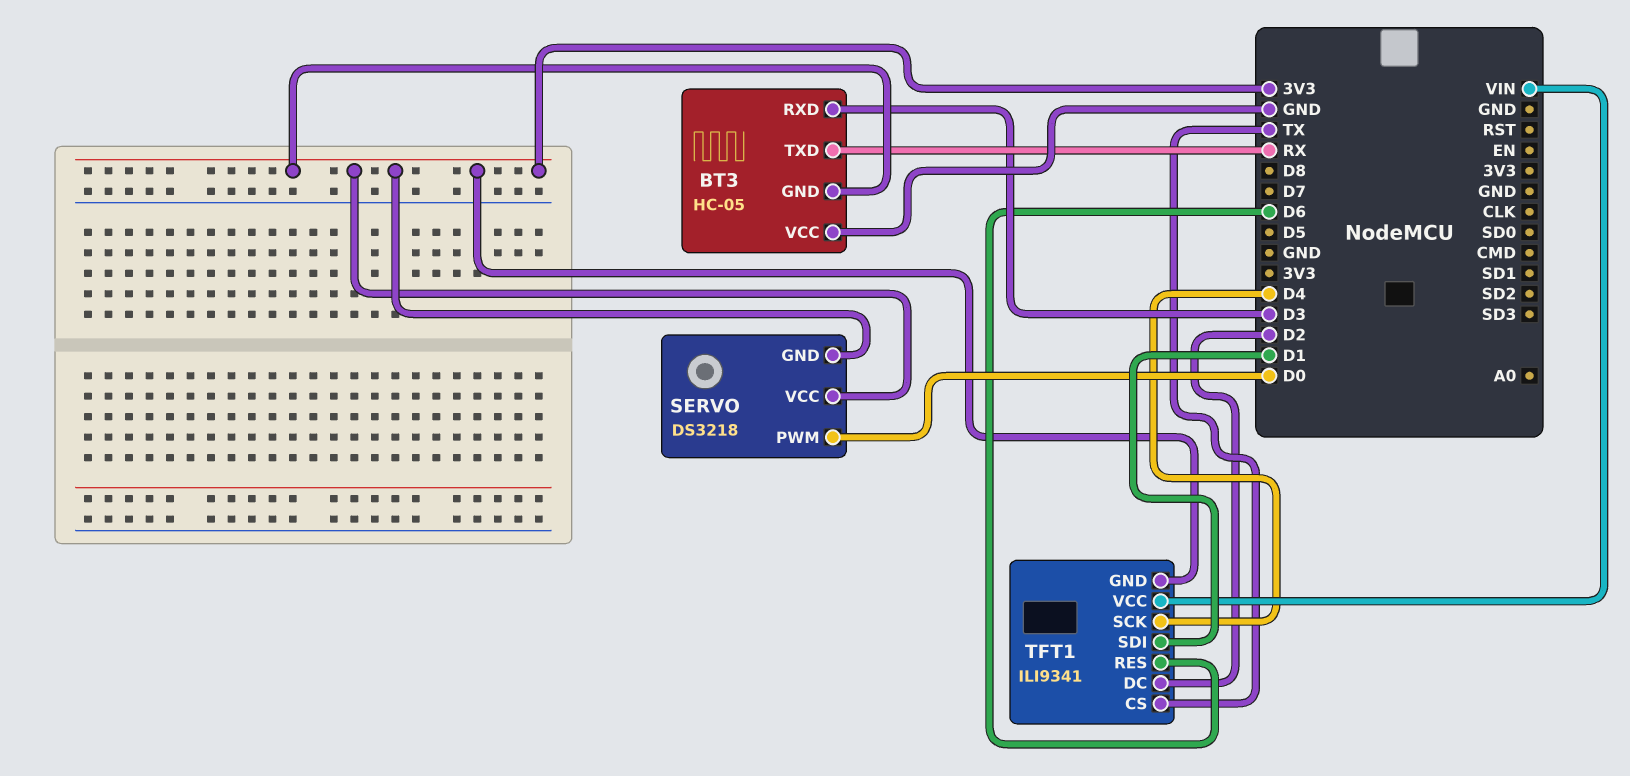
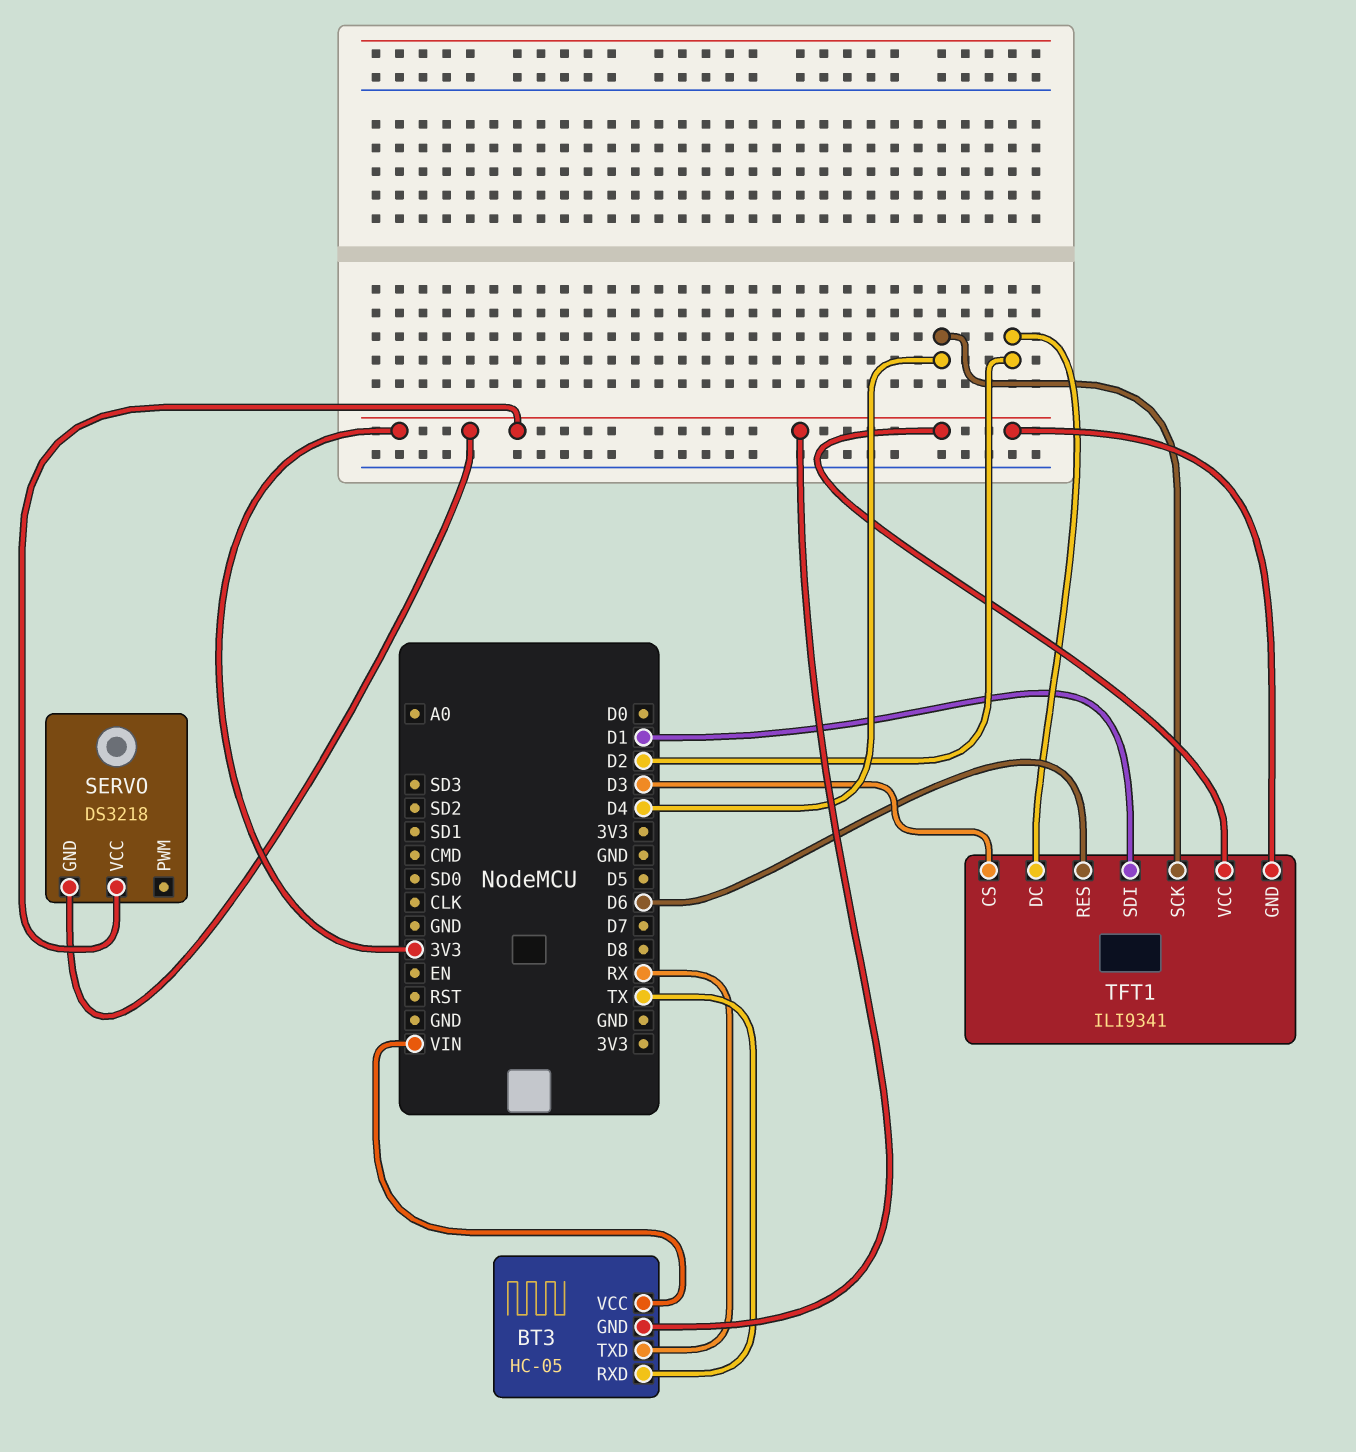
BT3 pin RXD: D3 -> TX
BT3 pin VCC: GND -> VIN
SERVO pin PWM: D0 -> none
TFT1 pin CS: TX -> D3
TFT1 pin VCC: VIN -> 3V3

